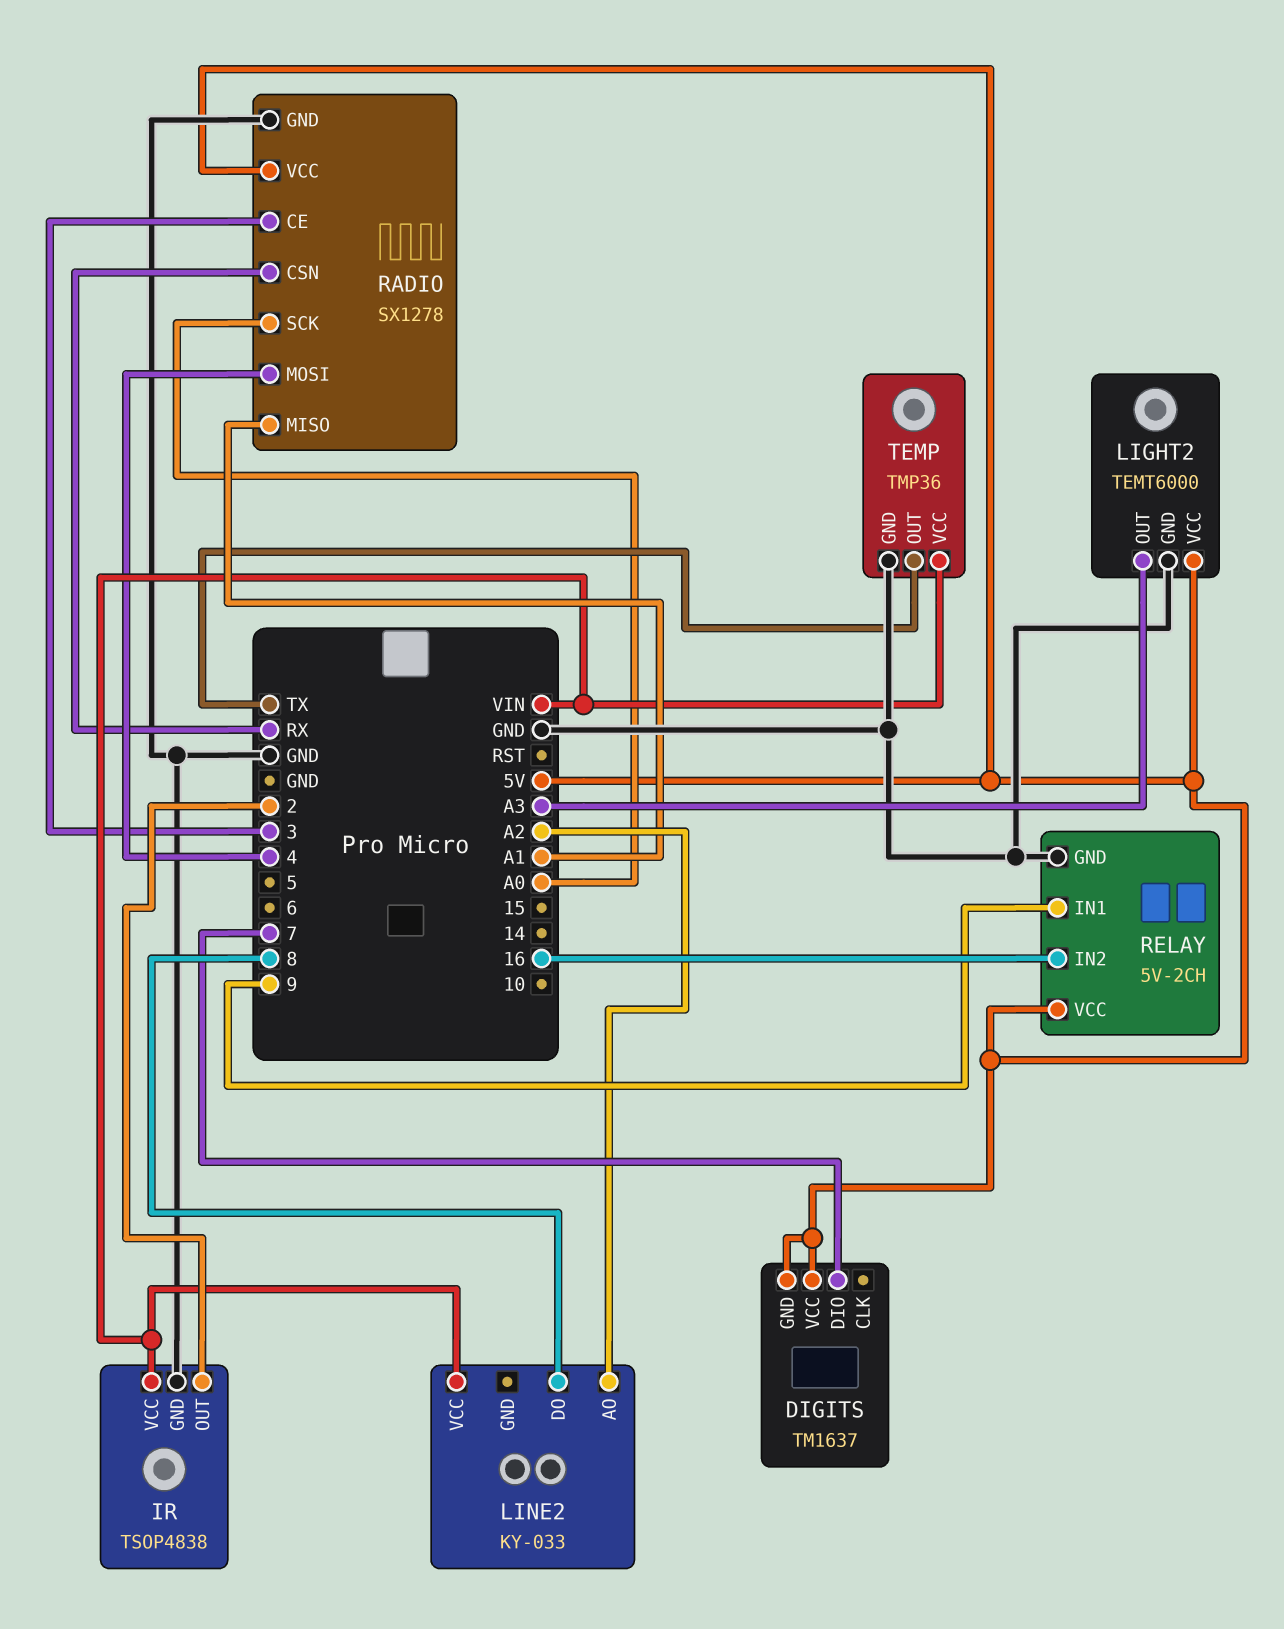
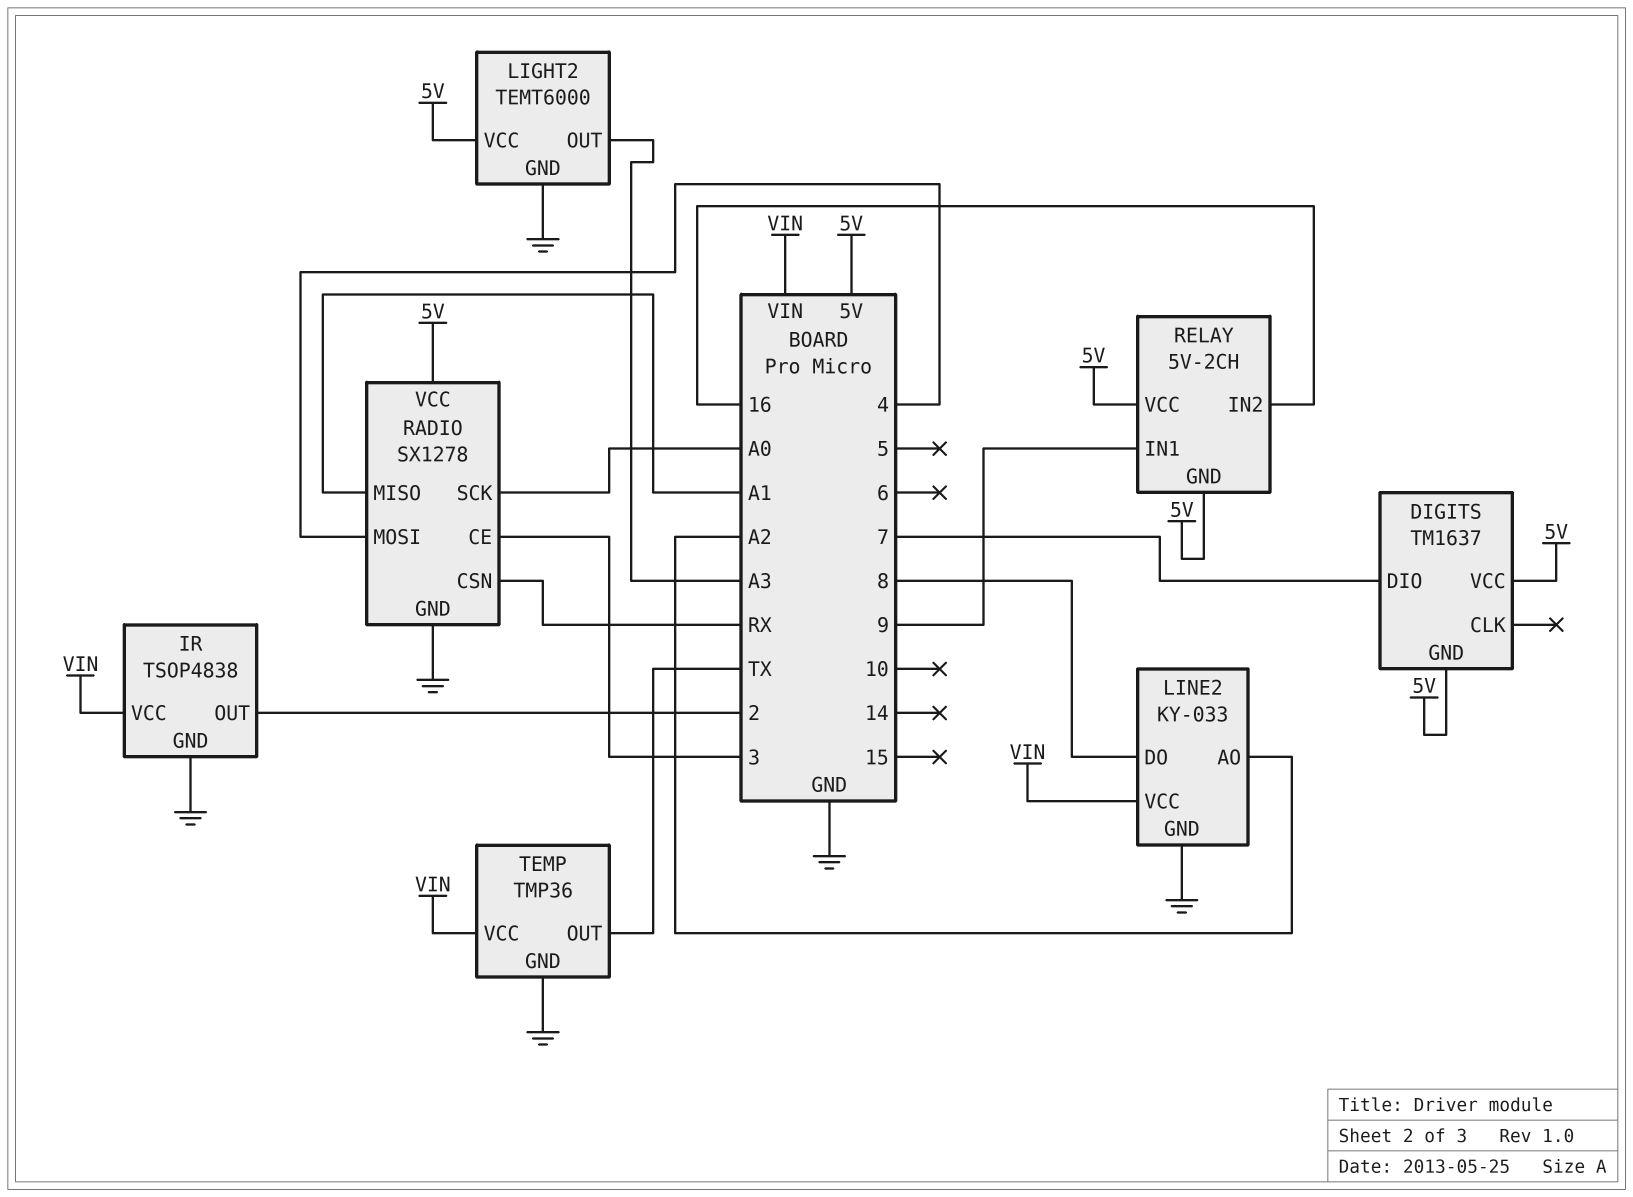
LINE2 pin GND: none -> GND
RELAY pin GND: GND -> 5V

